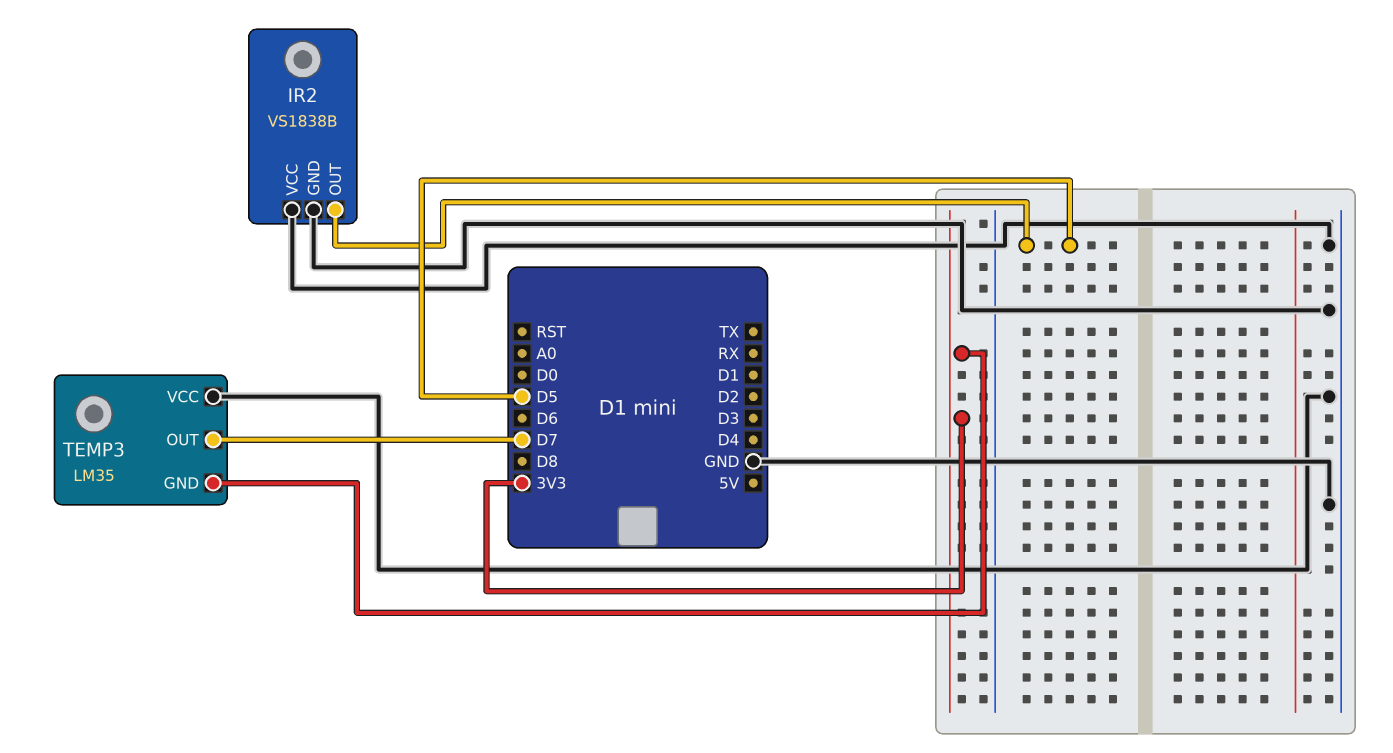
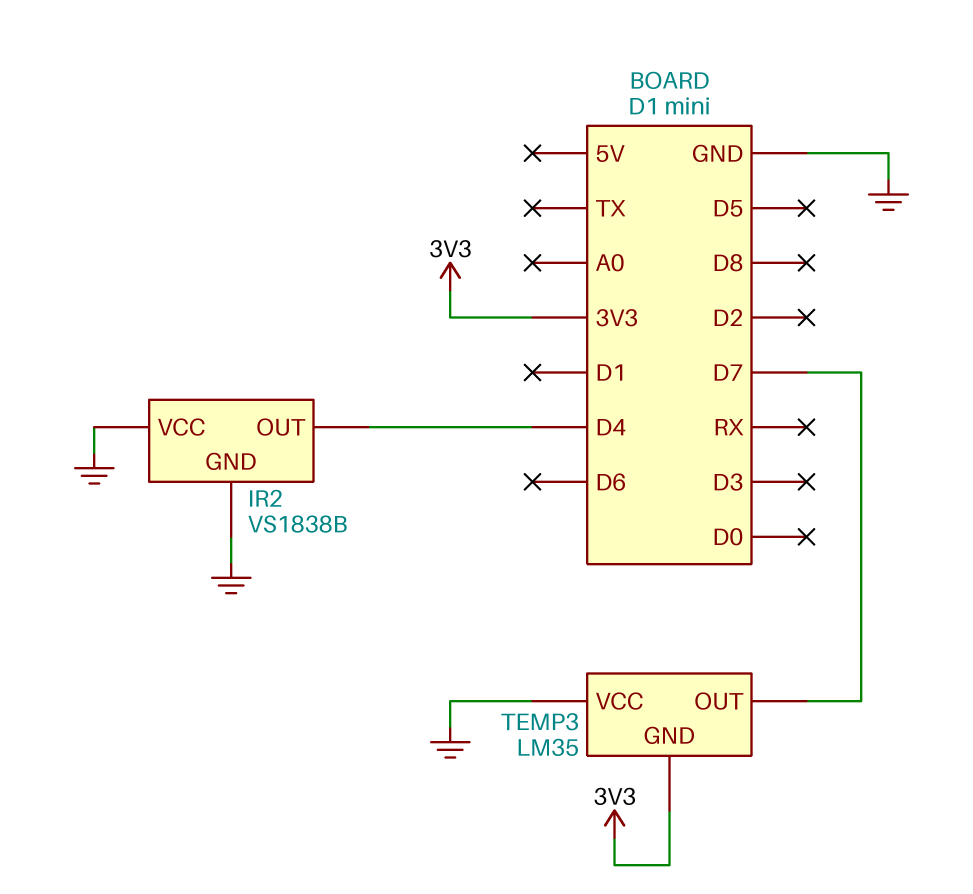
IR2 pin OUT: D5 -> D4

